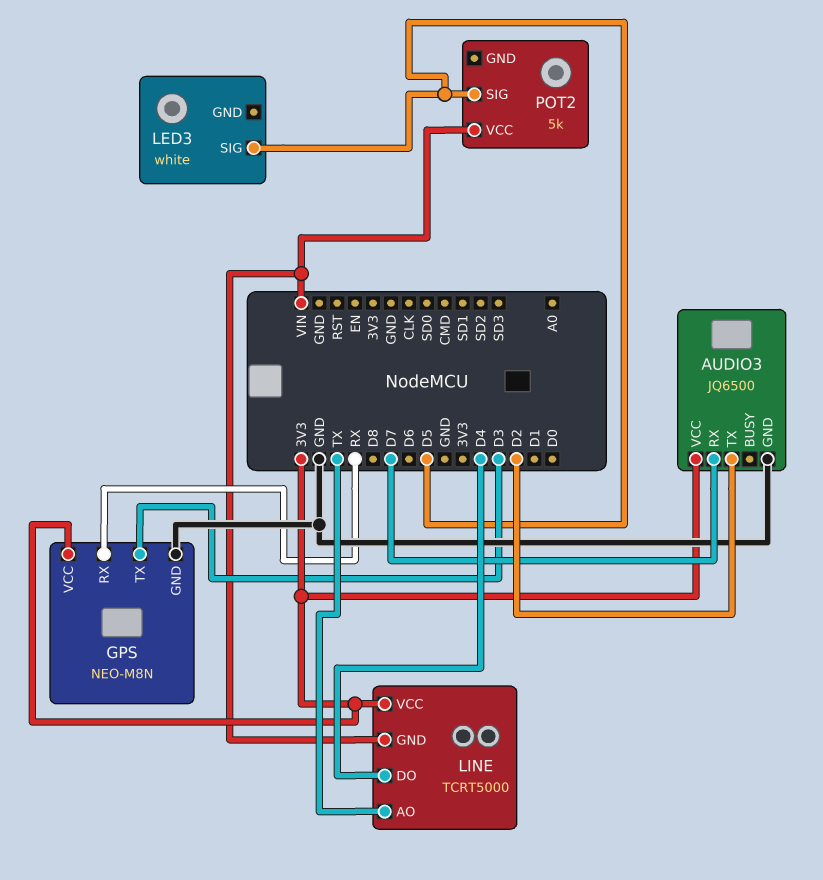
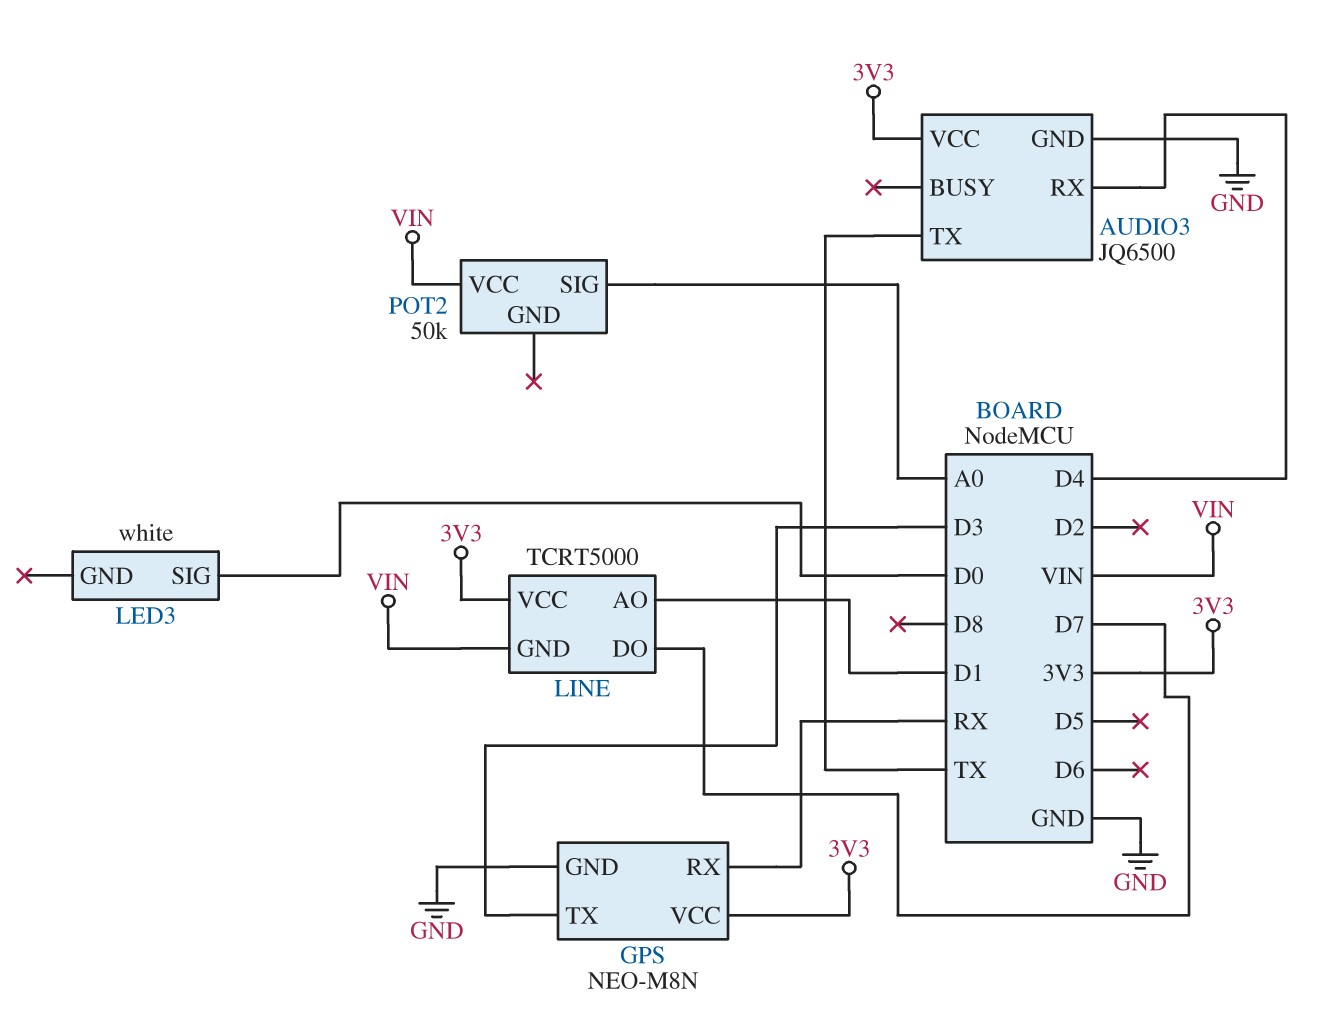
AUDIO3 pin RX: D7 -> D4
AUDIO3 pin TX: D2 -> TX
LED3 pin SIG: D5 -> D0
LINE pin AO: TX -> D1
LINE pin DO: D4 -> D7
POT2: 5k -> 50k
POT2 pin SIG: D5 -> A0

